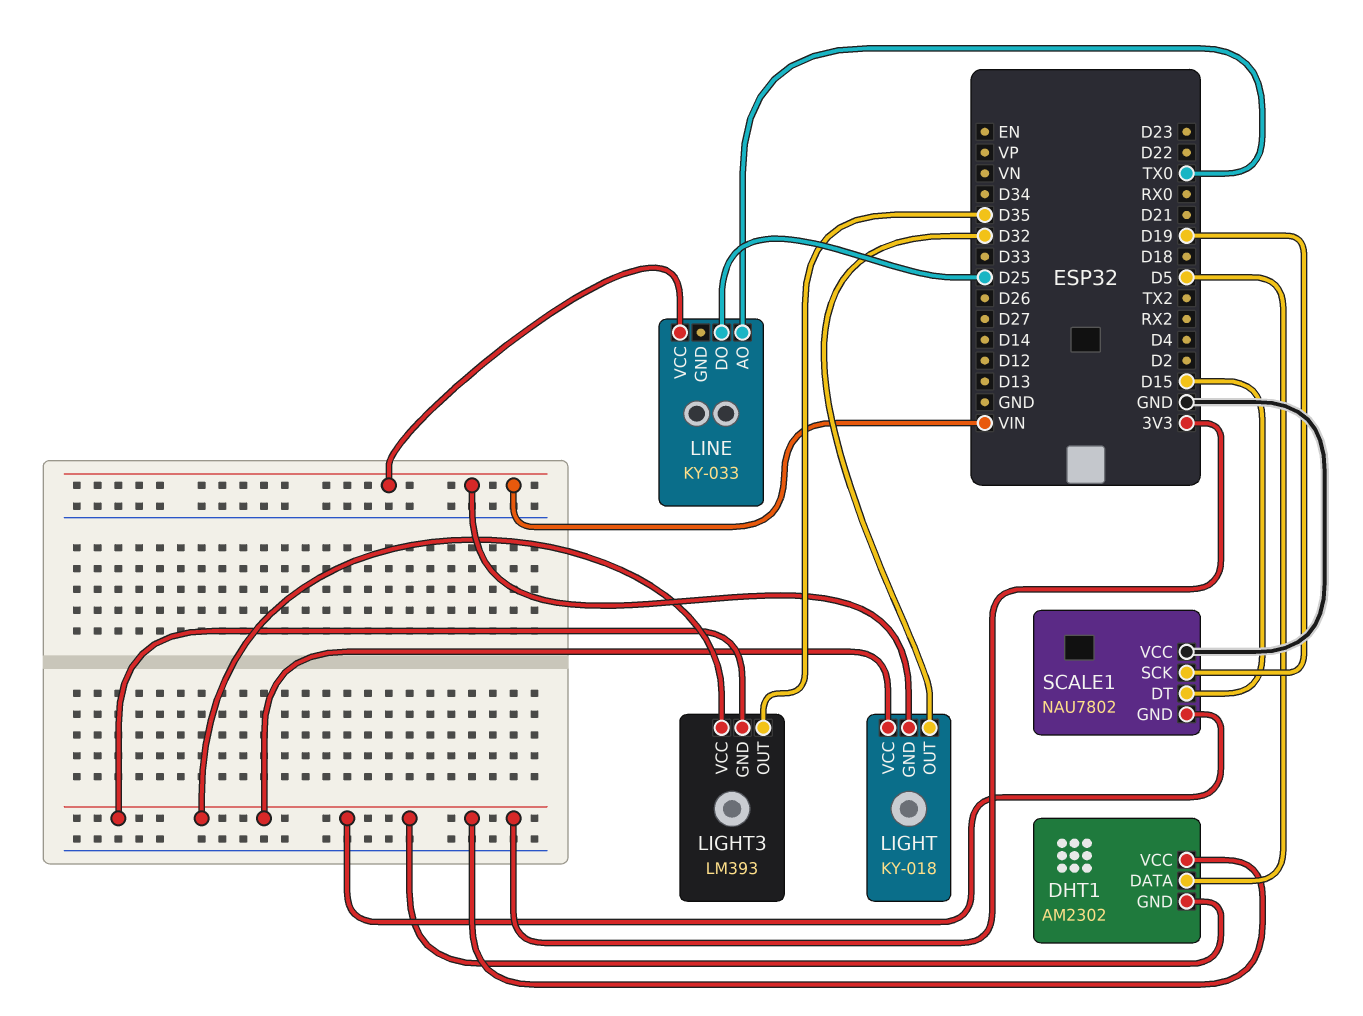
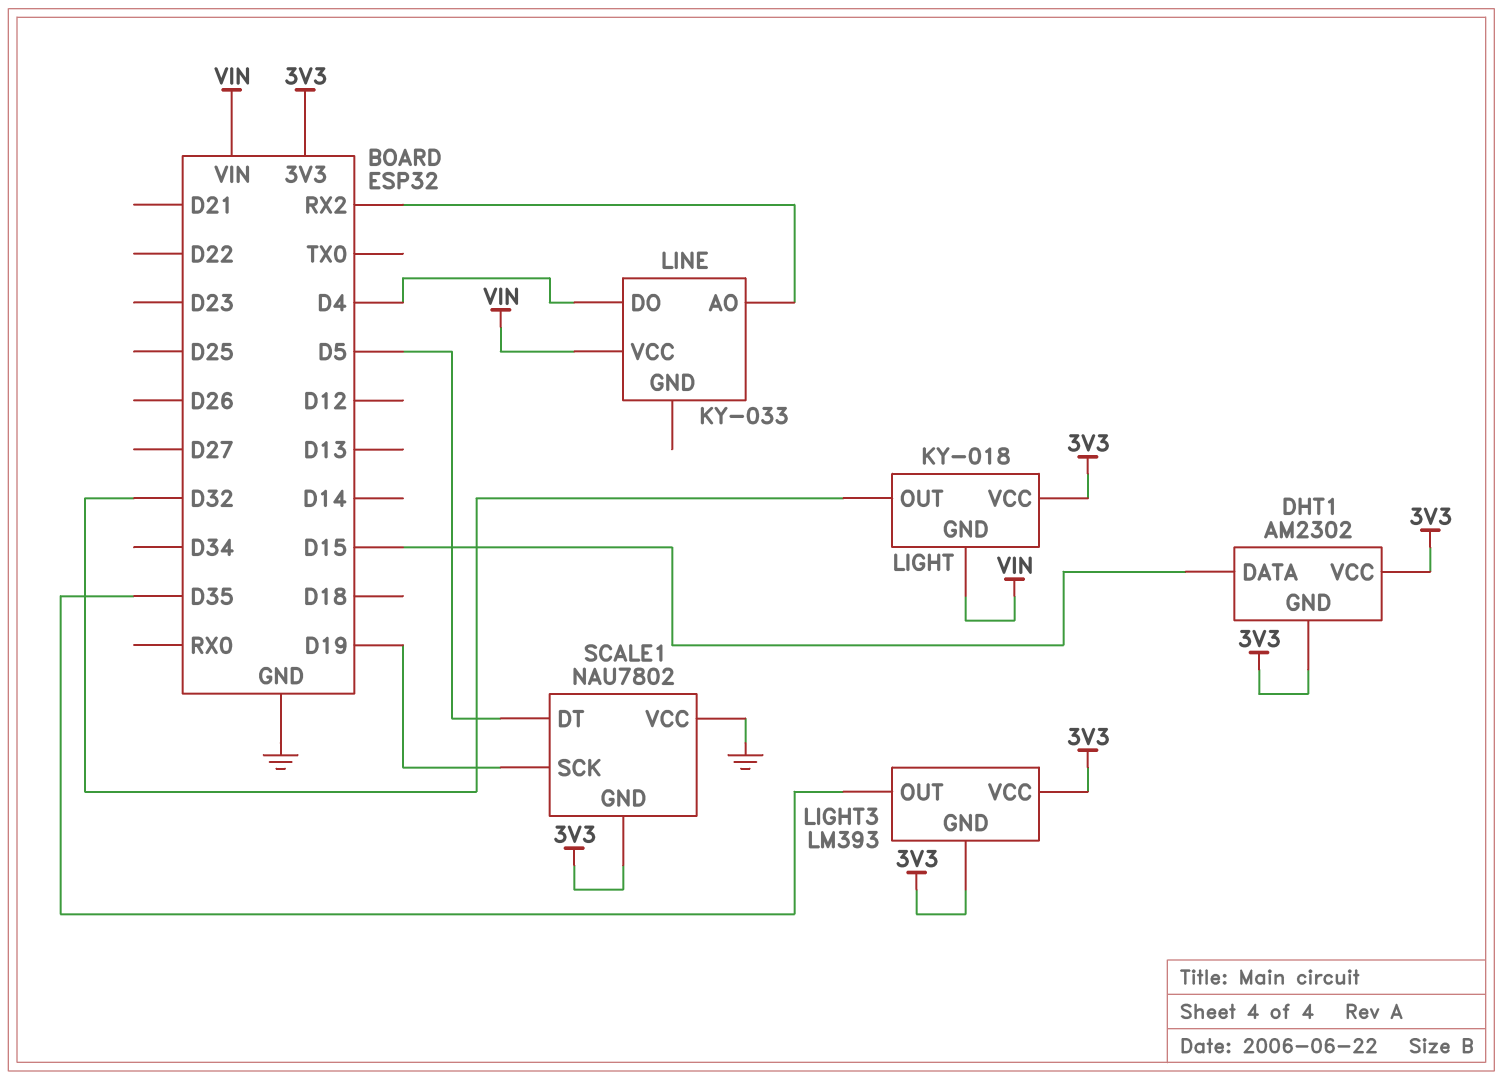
DHT1 pin DATA: D5 -> D15
LINE pin AO: TX0 -> RX2
LINE pin DO: D25 -> D4
SCALE1 pin DT: D15 -> D5

